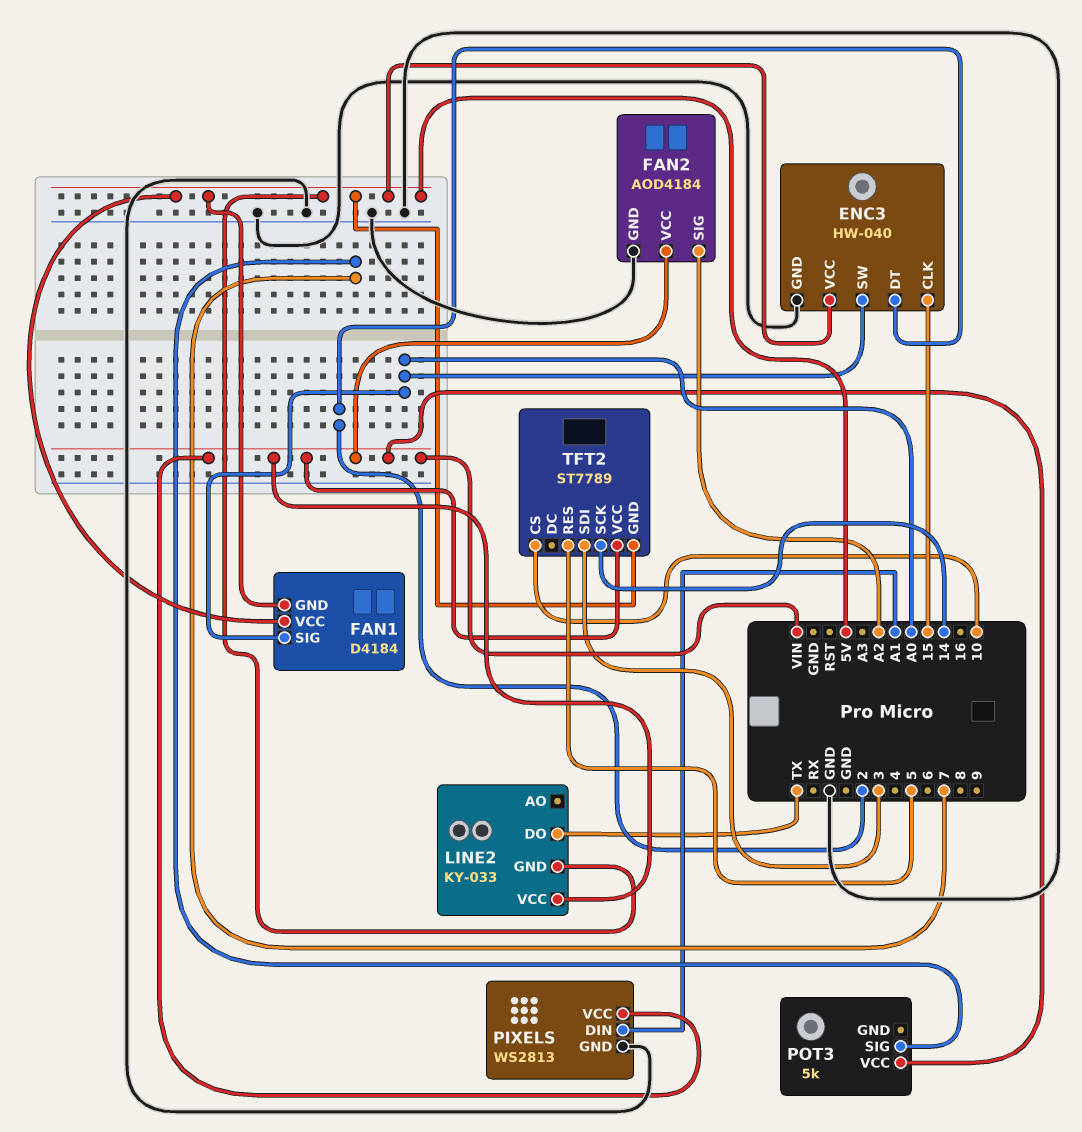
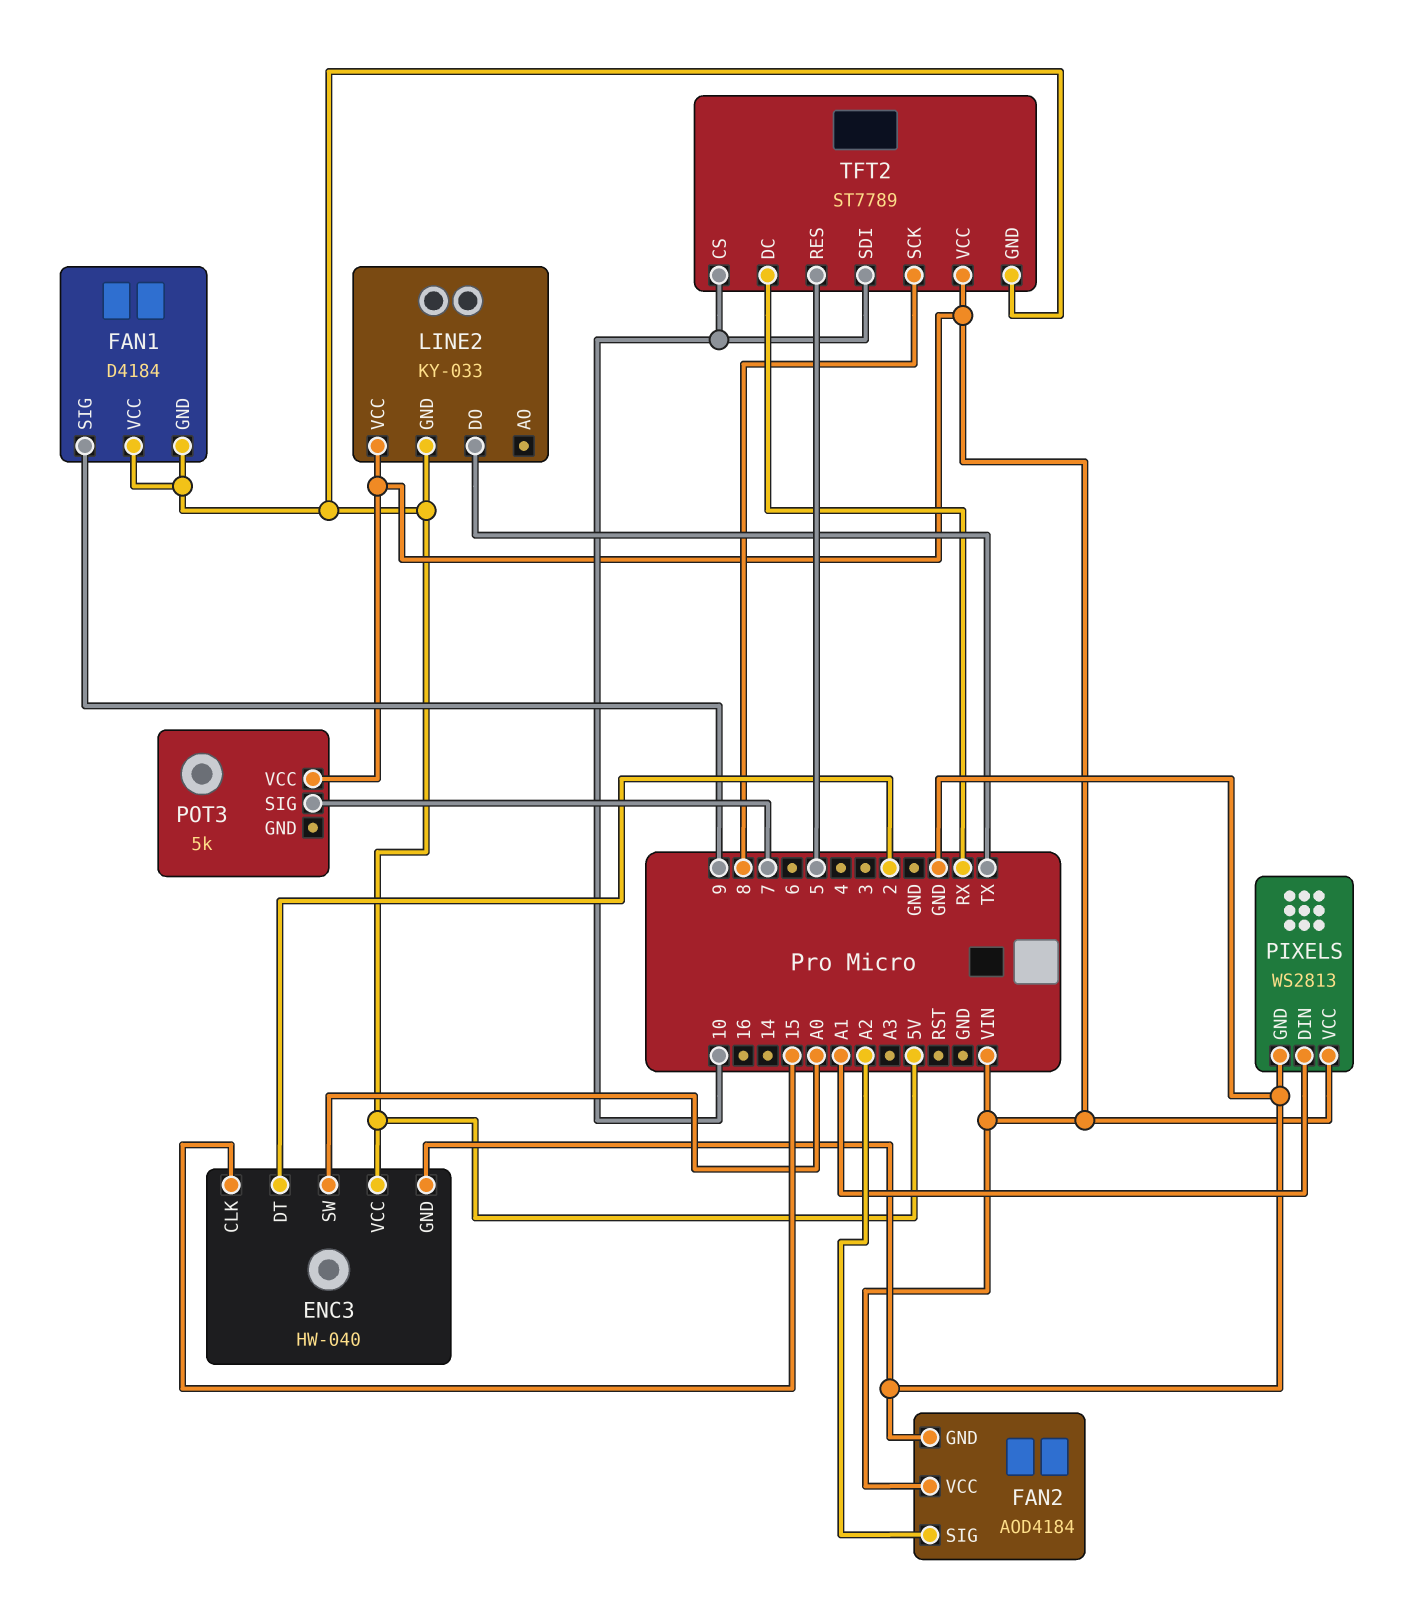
FAN1 pin SIG: A0 -> 9
TFT2 pin DC: none -> RX
TFT2 pin SCK: 14 -> 8
TFT2 pin SDI: 3 -> 10

